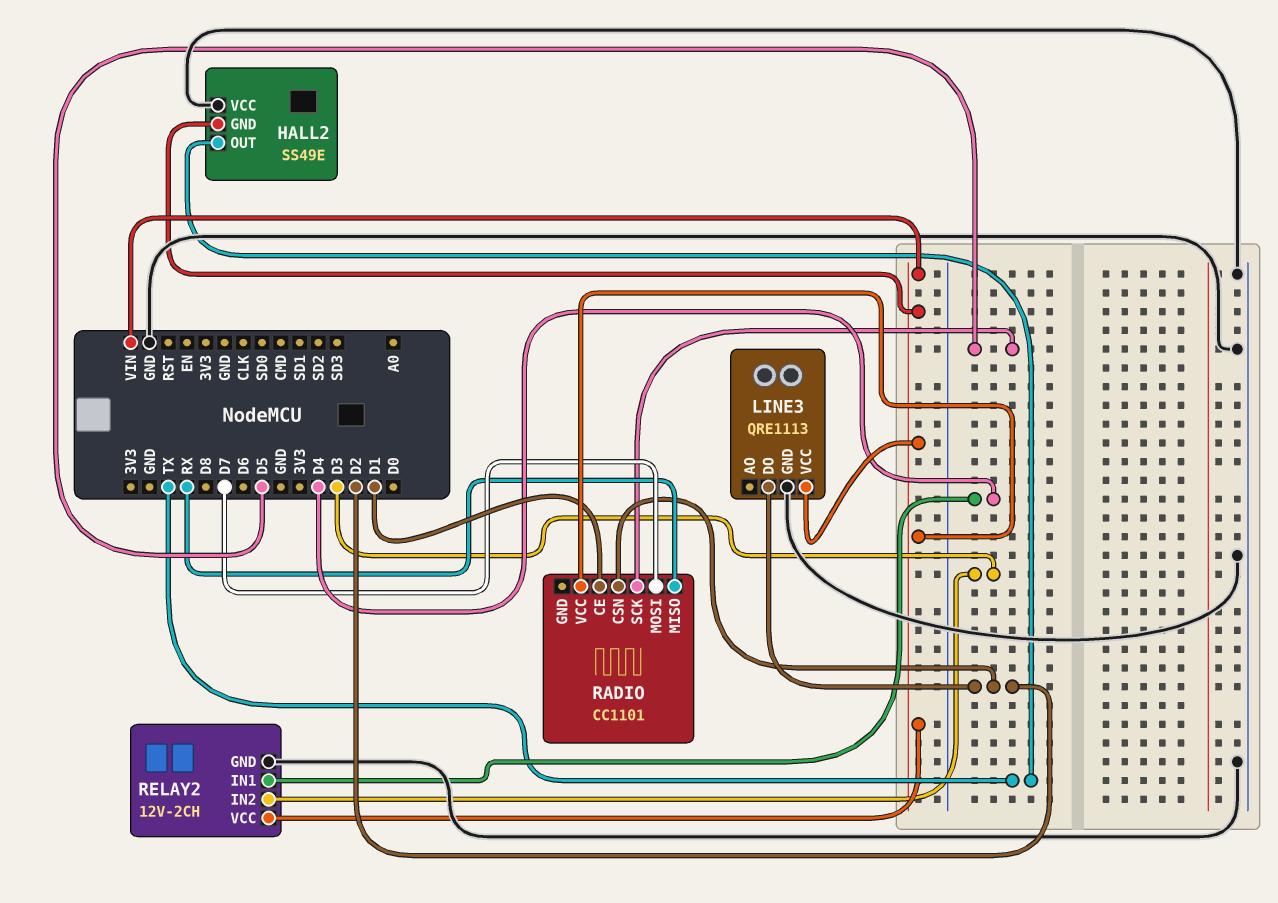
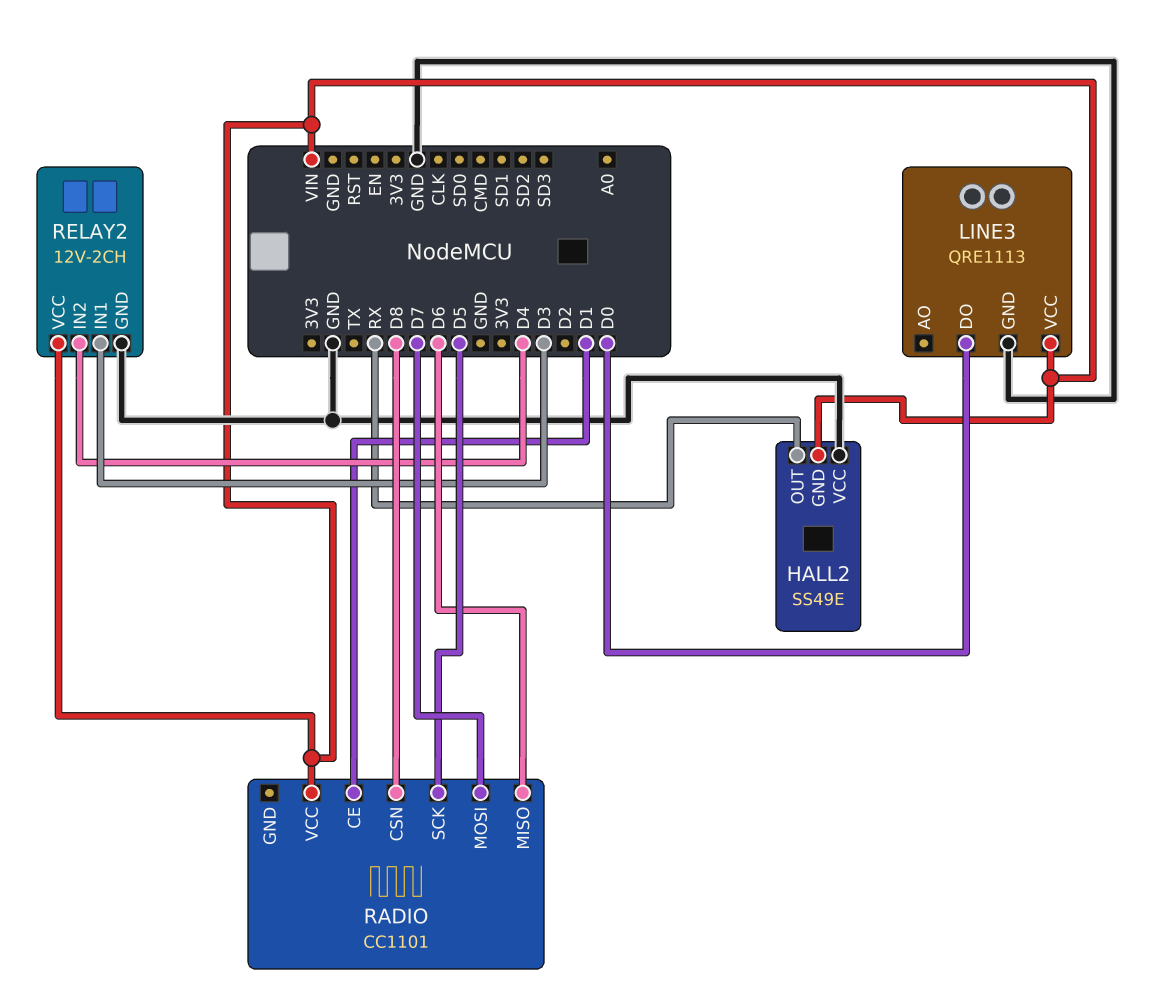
HALL2 pin OUT: TX -> RX
LINE3 pin DO: D2 -> D0
RADIO pin CSN: D2 -> D8
RADIO pin MISO: RX -> D6
RELAY2 pin IN1: D4 -> D3
RELAY2 pin IN2: D3 -> D4

